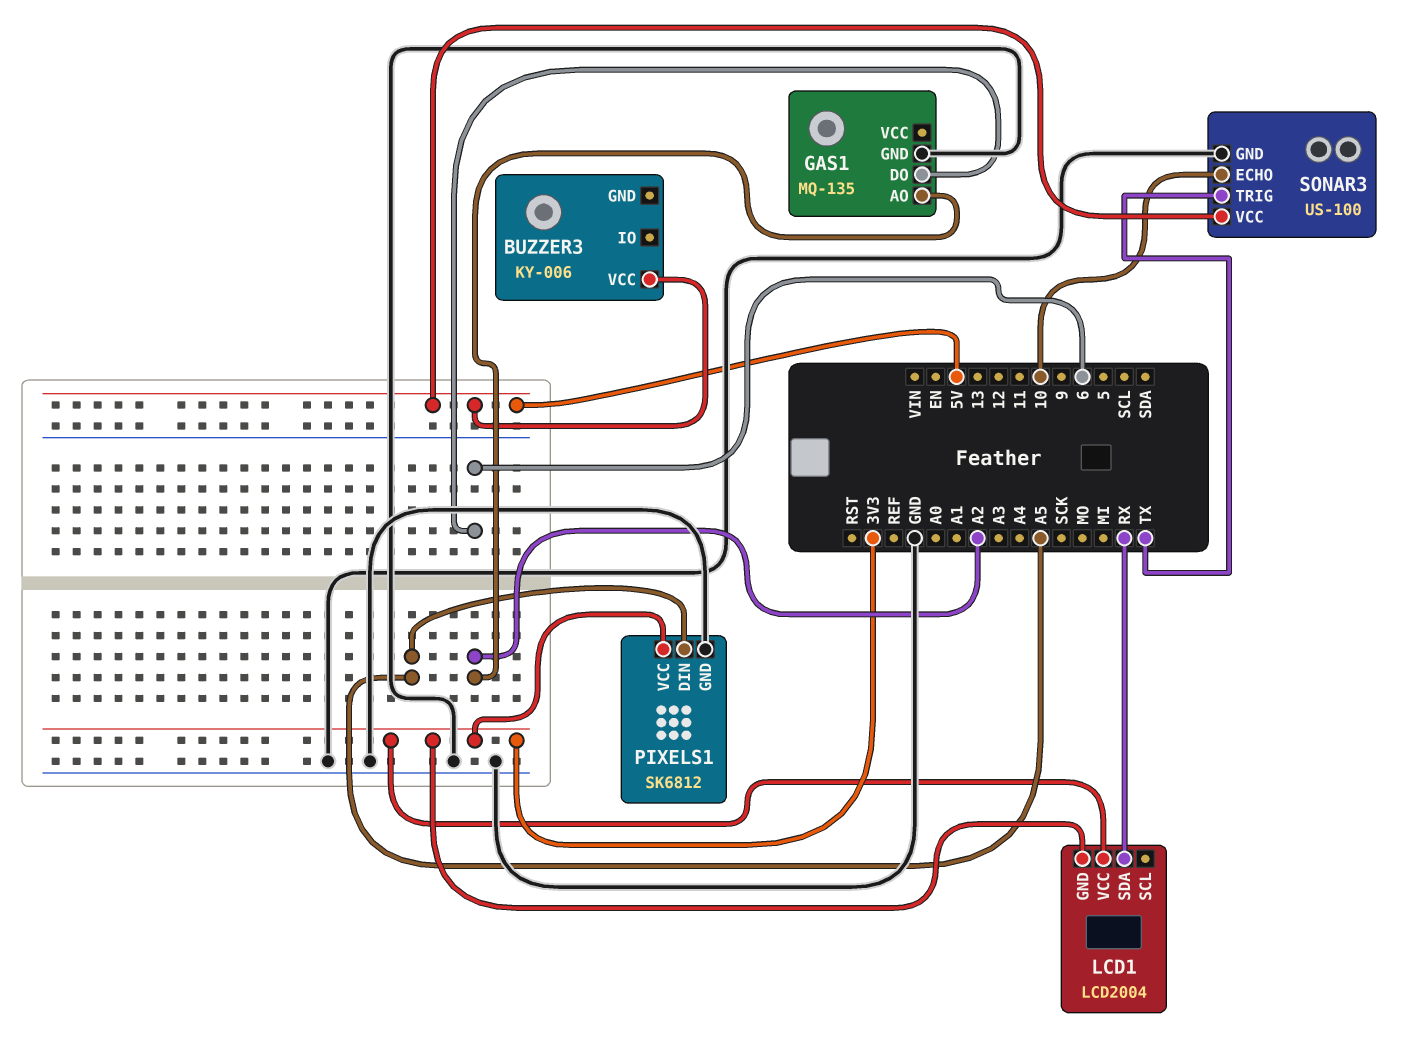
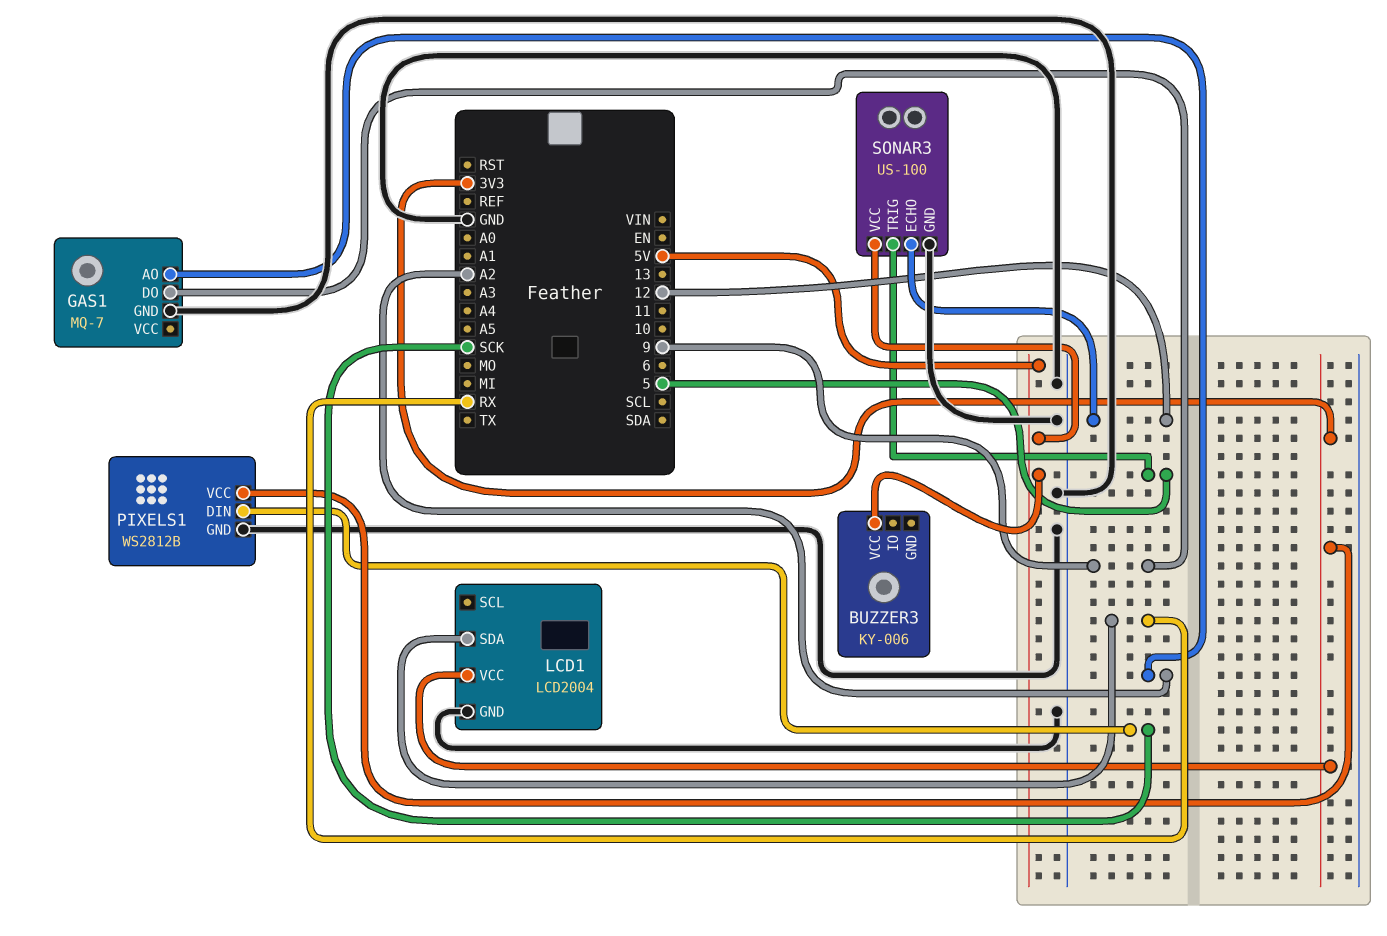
GAS1: MQ-135 -> MQ-7
GAS1 pin DO: 6 -> 9
LCD1 pin GND: 3V3 -> GND
PIXELS1: SK6812 -> WS2812B
PIXELS1 pin DIN: A5 -> SCK
SONAR3 pin ECHO: 10 -> 12
SONAR3 pin TRIG: TX -> 5

